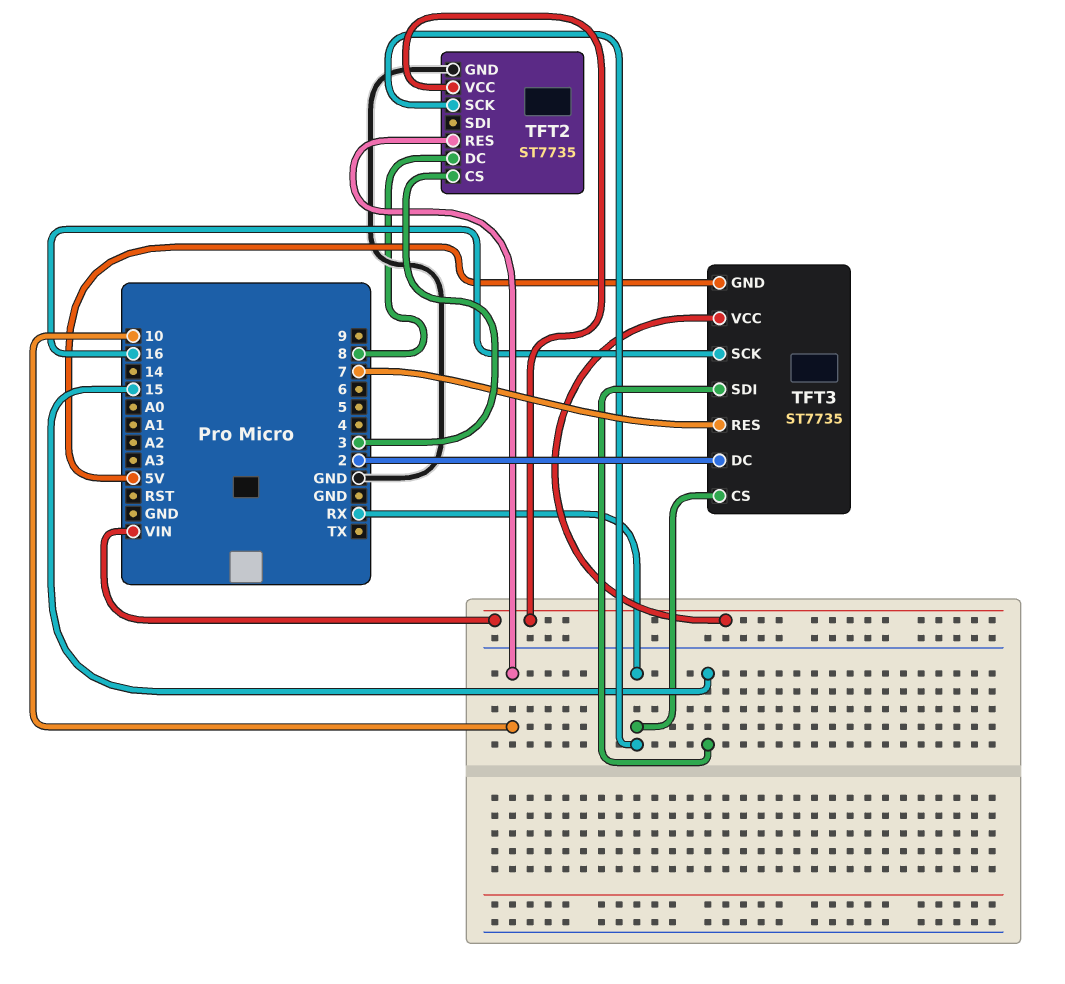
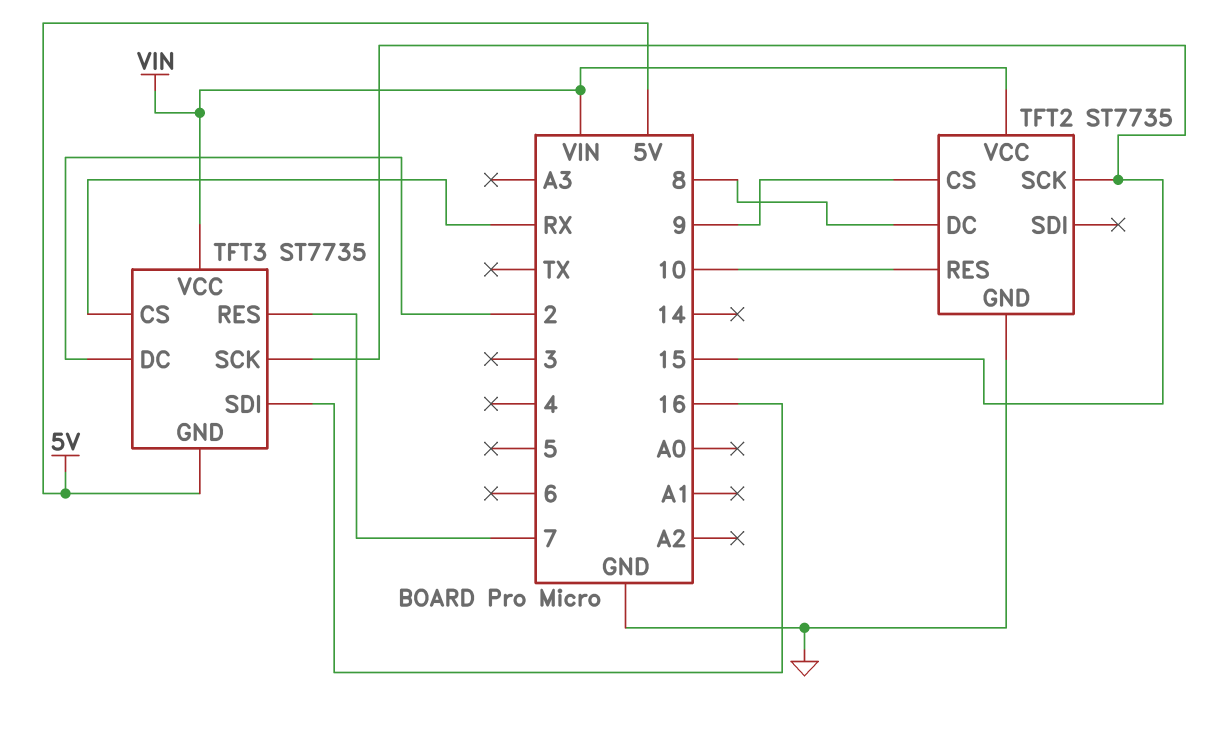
TFT2 pin CS: 3 -> 9
TFT2 pin SCK: RX -> 15
TFT3 pin SCK: 16 -> 15
TFT3 pin SDI: 15 -> 16

